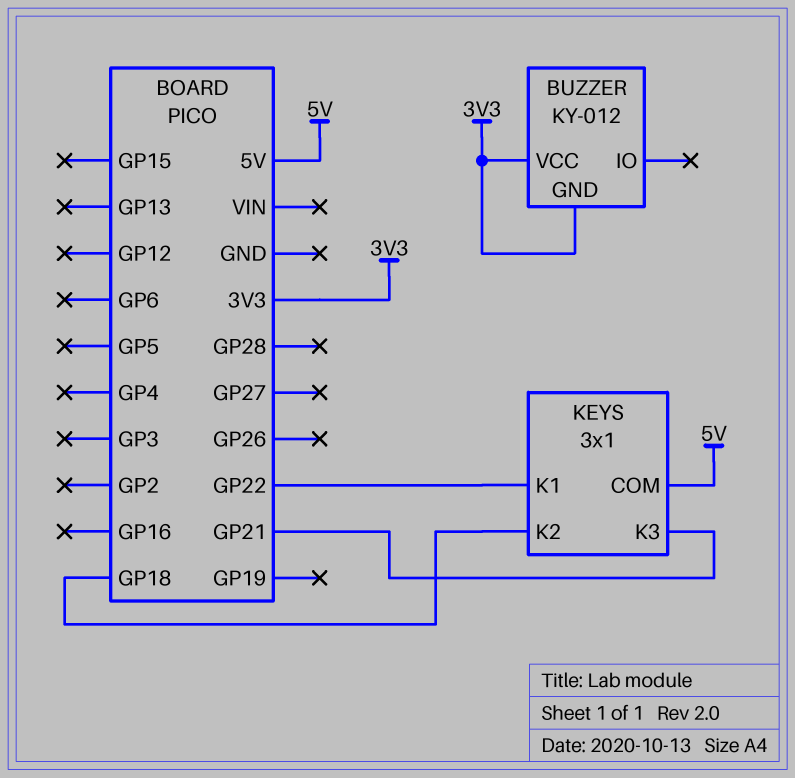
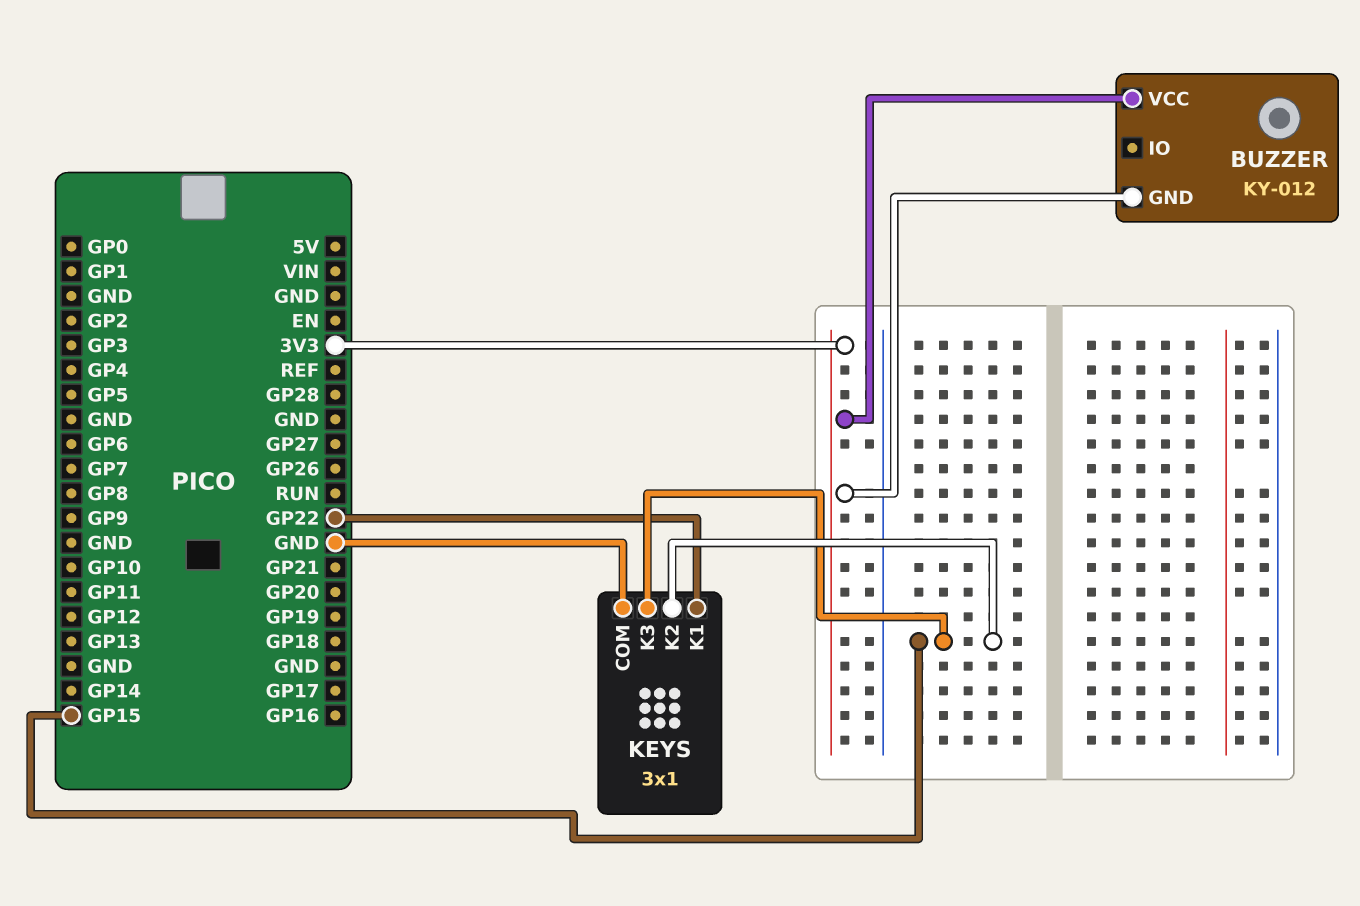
KEYS pin COM: 5V -> GND
KEYS pin K2: GP18 -> GP15
KEYS pin K3: GP21 -> GP15

